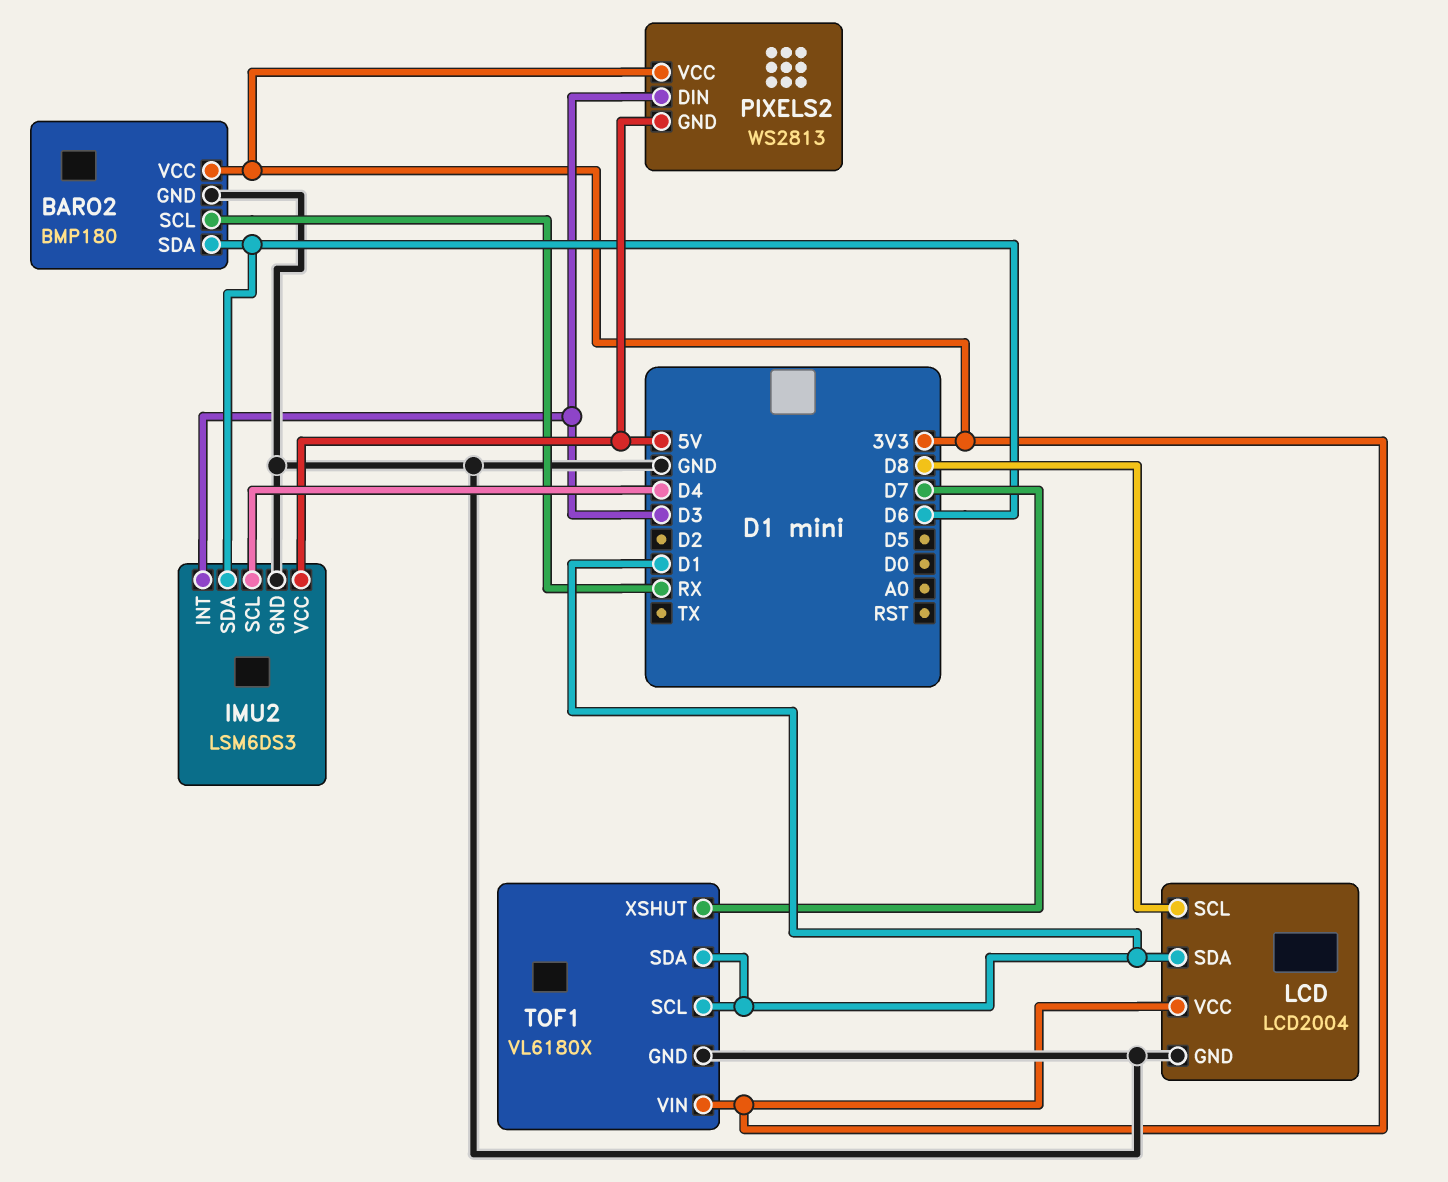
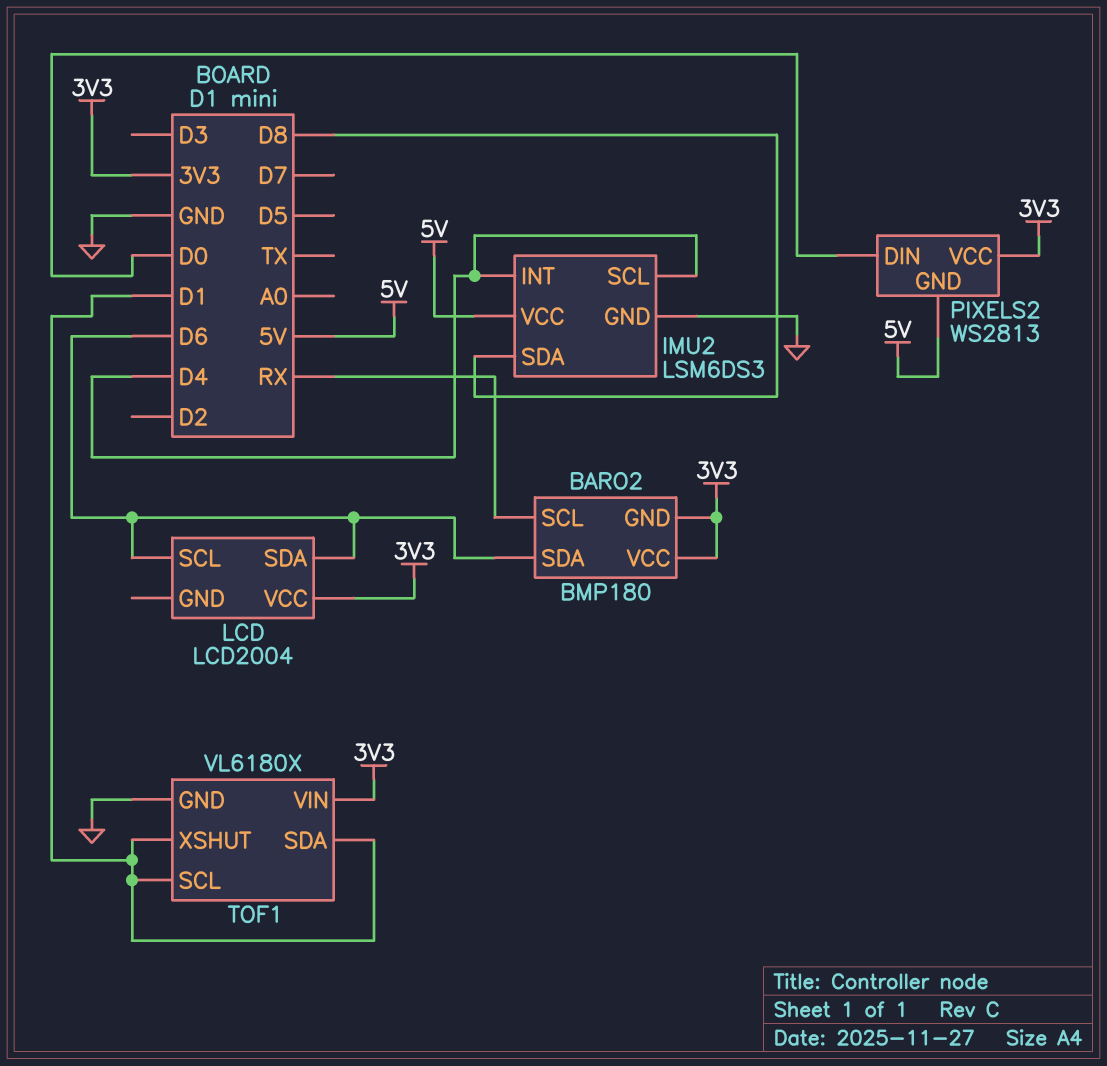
BARO2 pin GND: GND -> 3V3
IMU2 pin INT: D3 -> D4
IMU2 pin SDA: D6 -> D8
LCD pin GND: GND -> none
LCD pin SCL: D8 -> D6
LCD pin SDA: D1 -> D6
PIXELS2 pin DIN: D3 -> D0
TOF1 pin XSHUT: D7 -> D1

